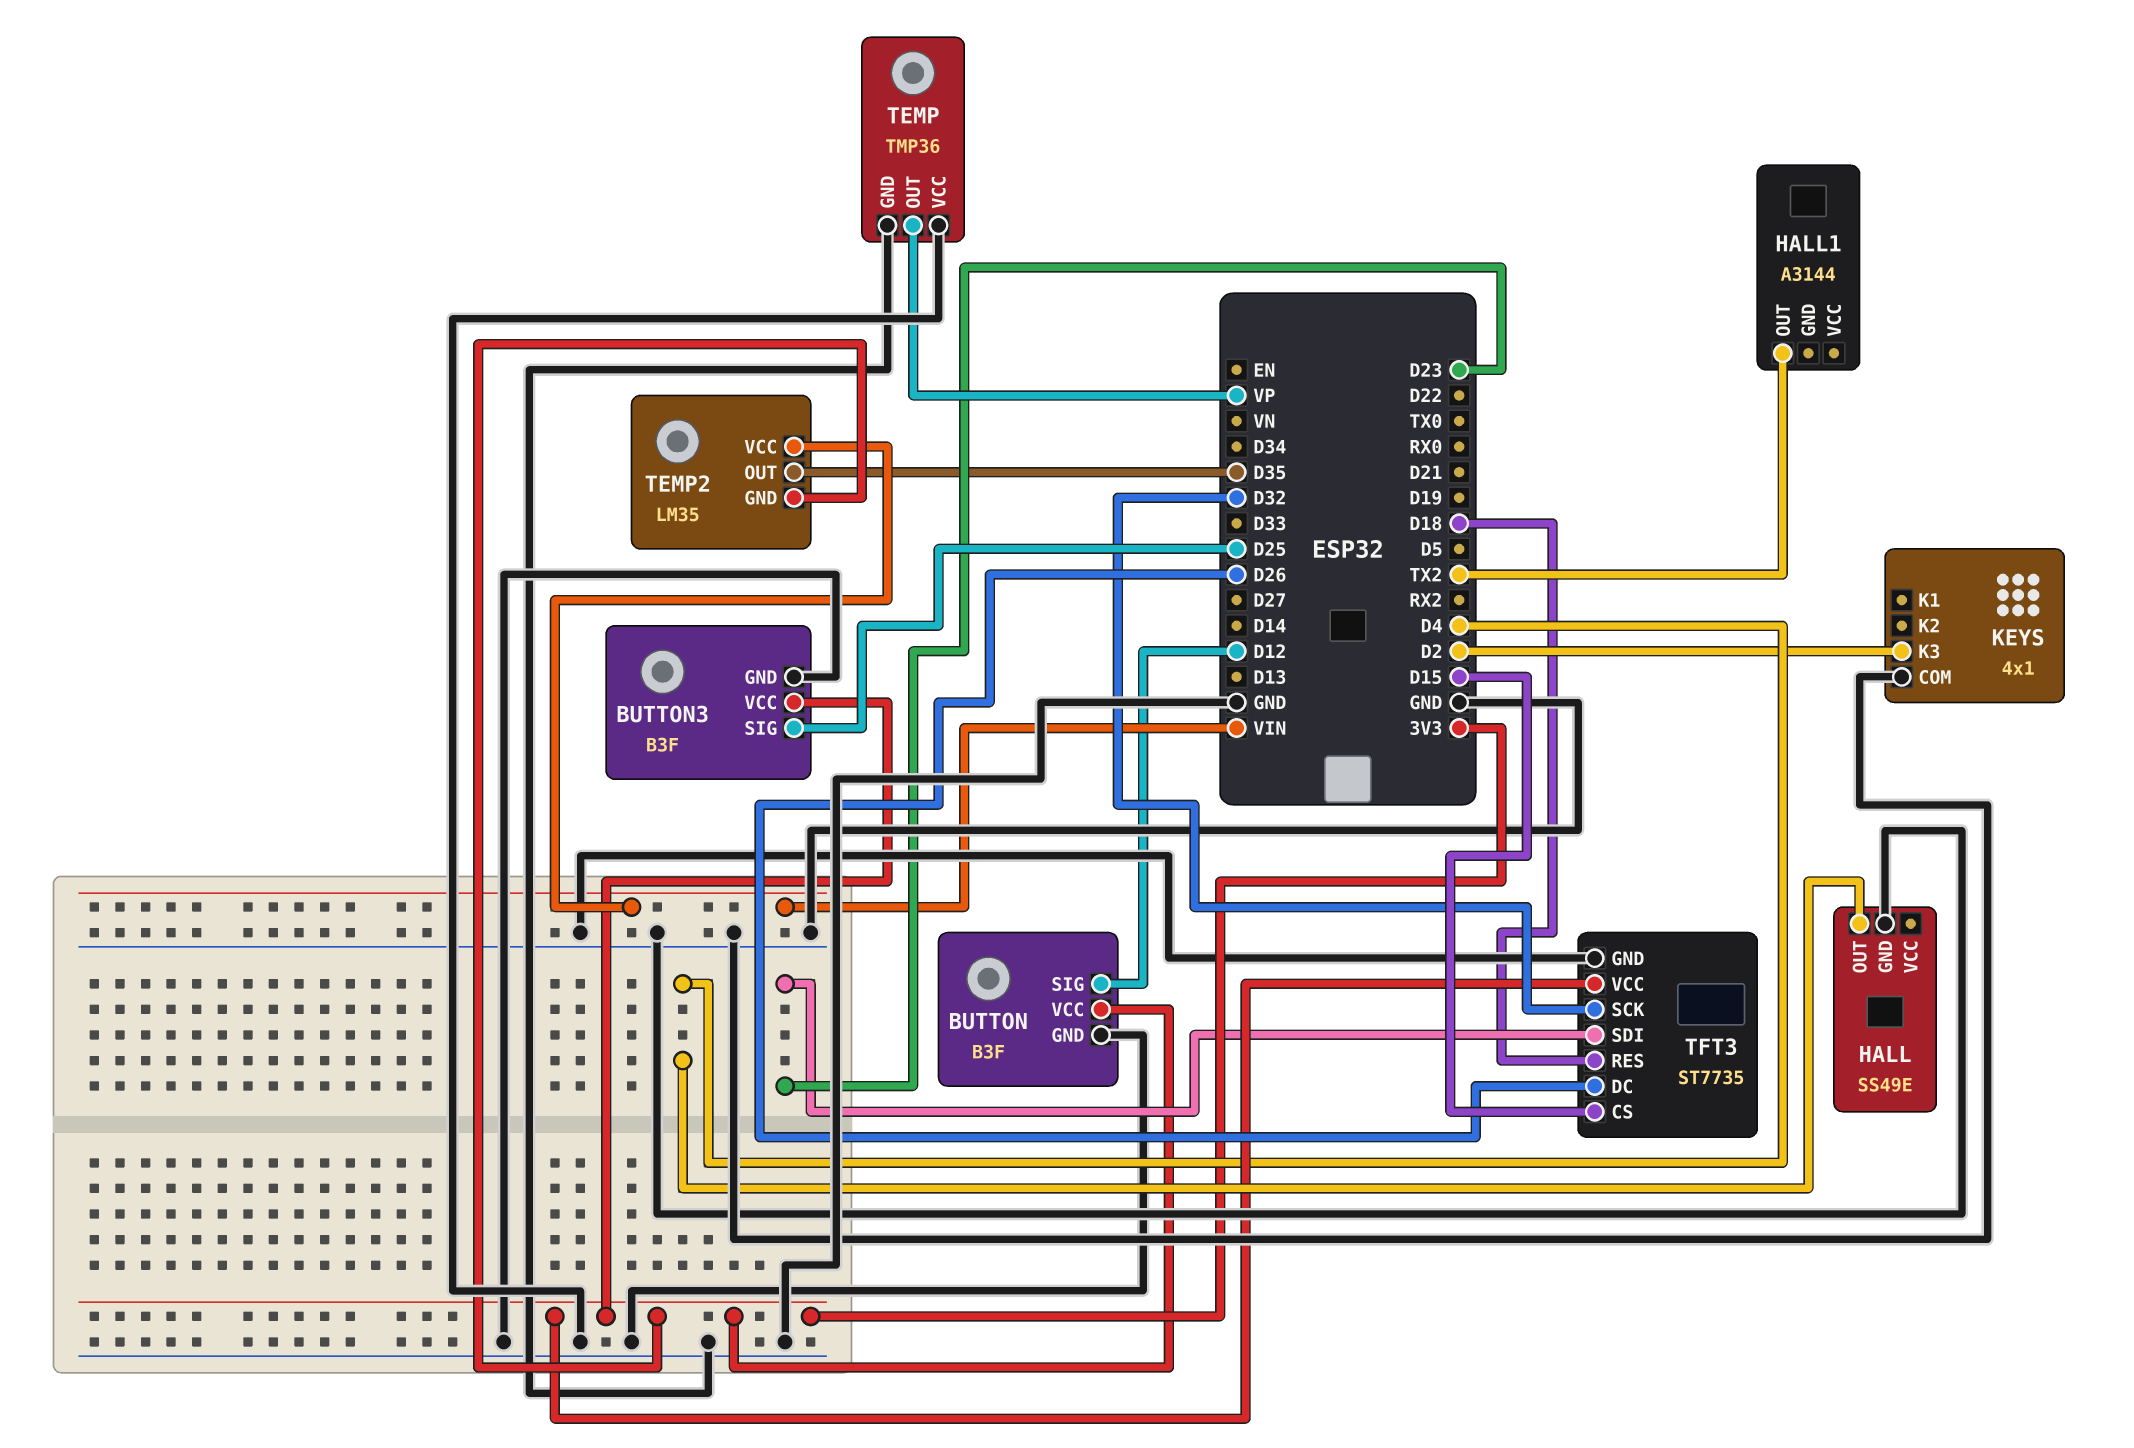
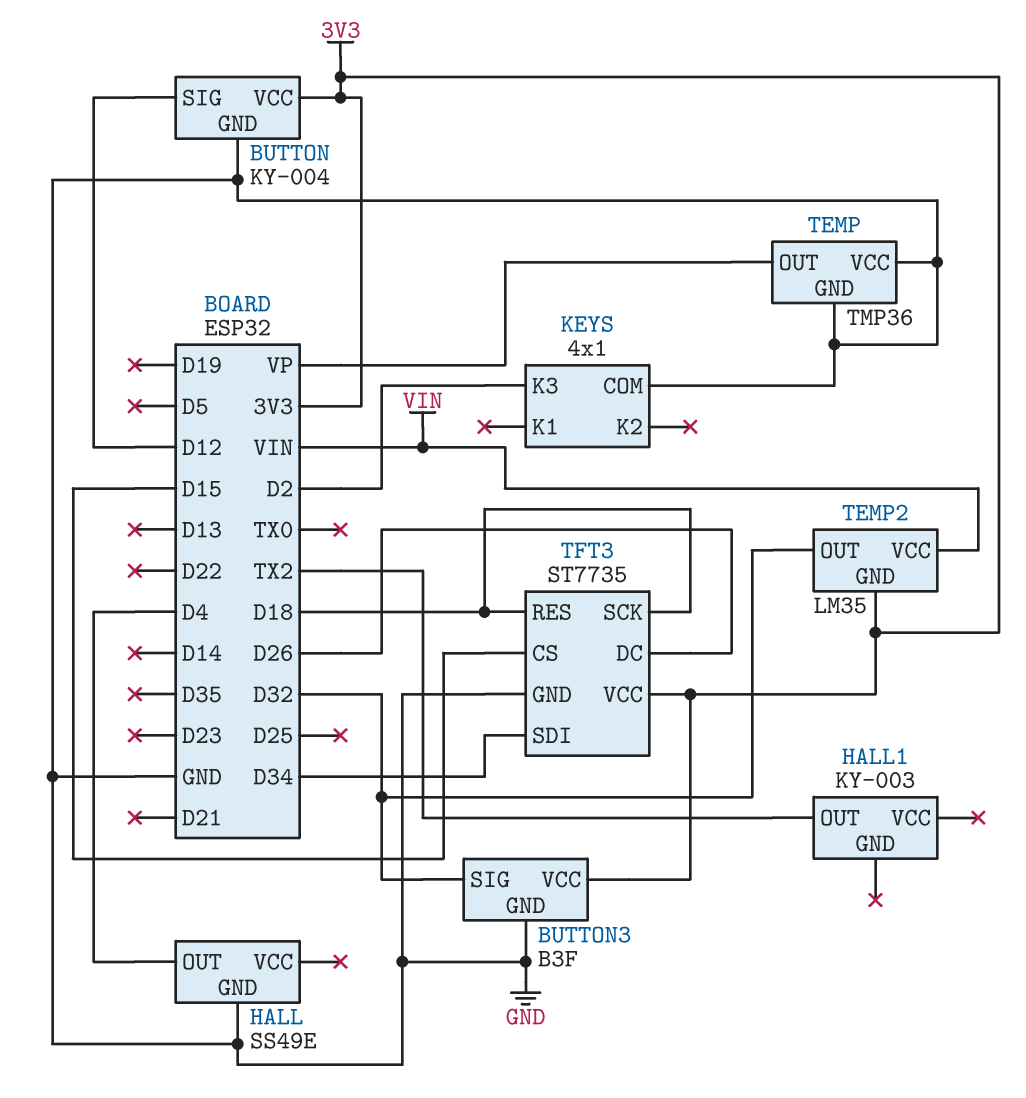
BUTTON: B3F -> KY-004
BUTTON3 pin SIG: D25 -> D32
HALL1: A3144 -> KY-003
TEMP2 pin OUT: D35 -> D32
TFT3 pin SCK: D32 -> D18
TFT3 pin SDI: D23 -> D34

